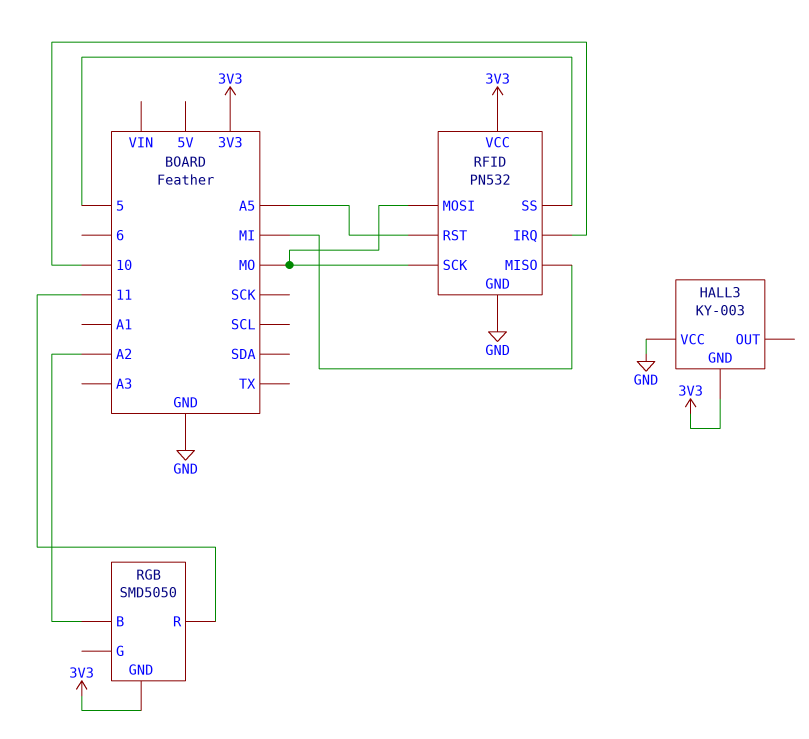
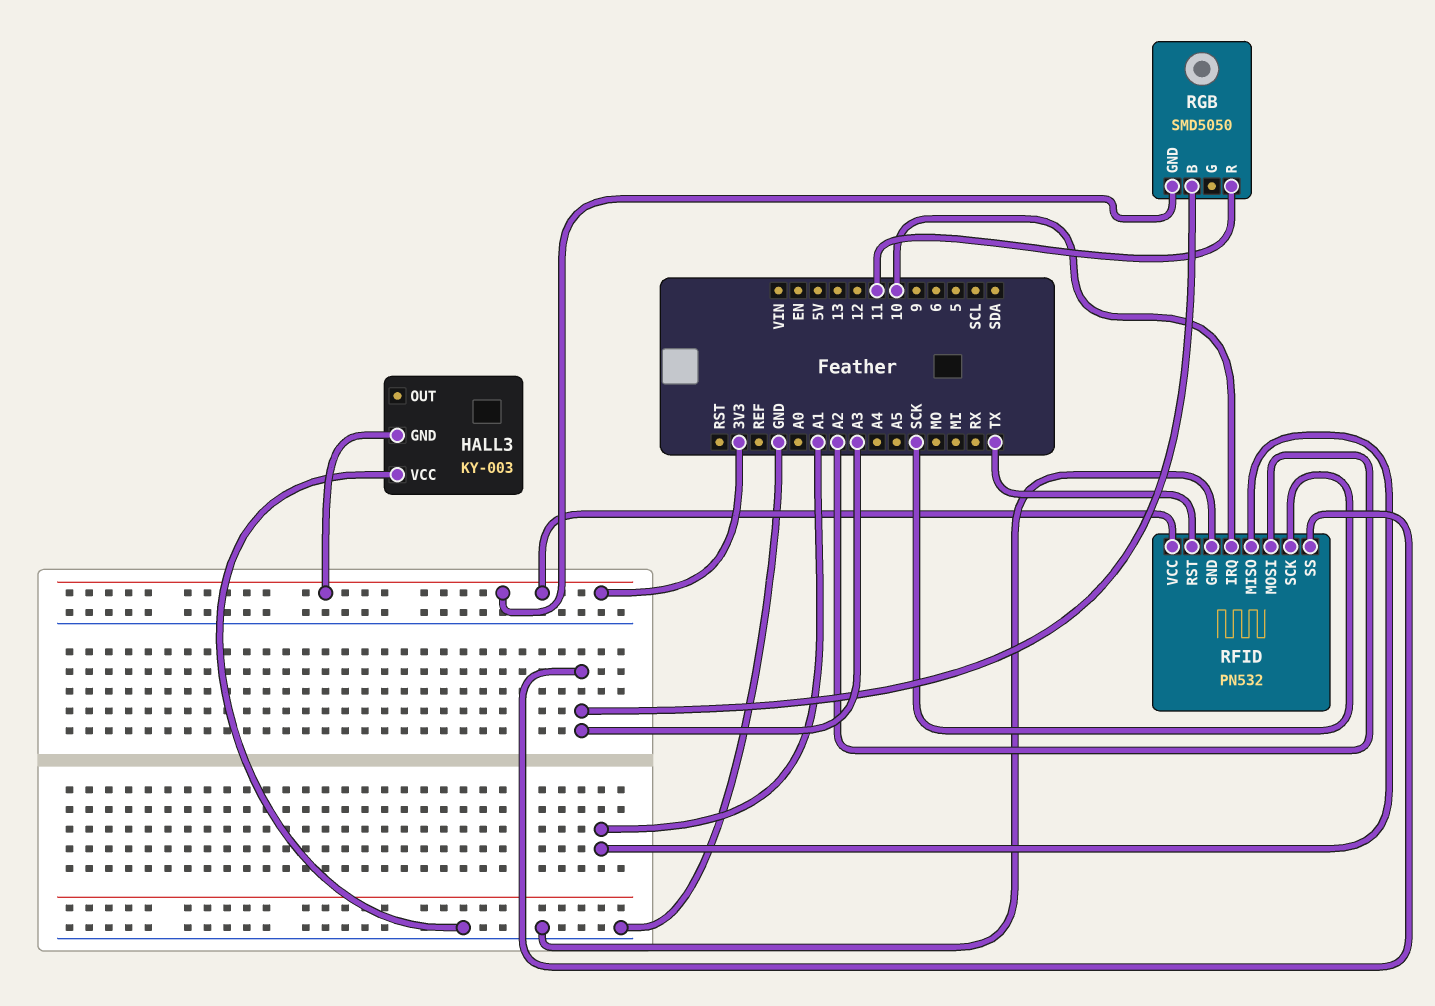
RFID pin MISO: MI -> A1
RFID pin MOSI: MO -> A2
RFID pin RST: A5 -> TX
RFID pin SCK: MO -> SCK
RFID pin SS: 5 -> A3
RGB pin B: A2 -> A3

